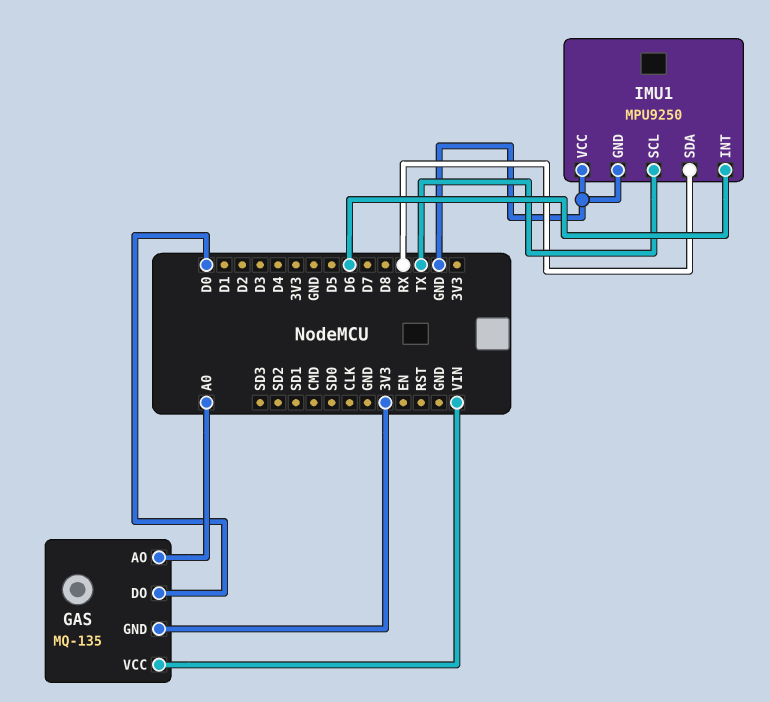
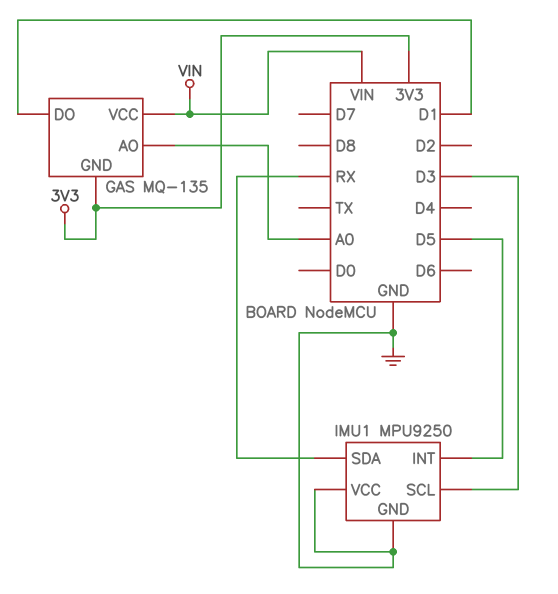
GAS pin DO: D0 -> D1
IMU1 pin INT: D6 -> D5
IMU1 pin SCL: TX -> D3

